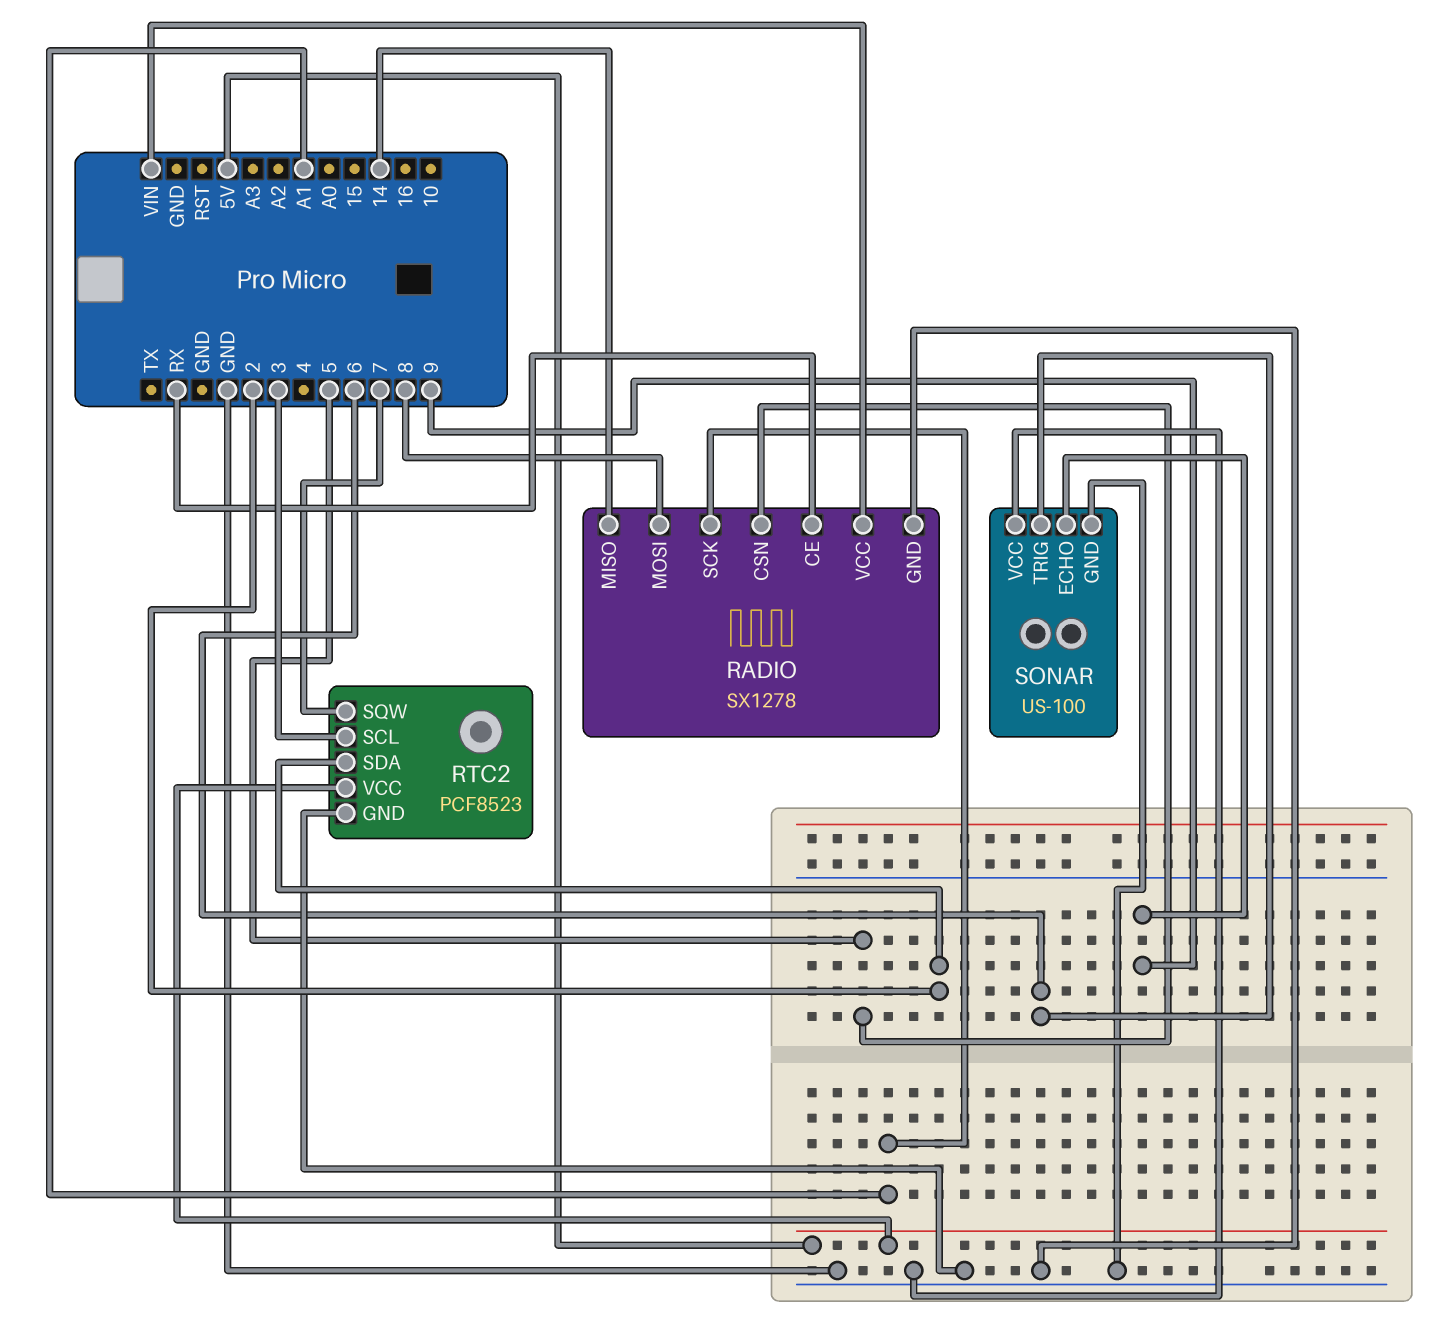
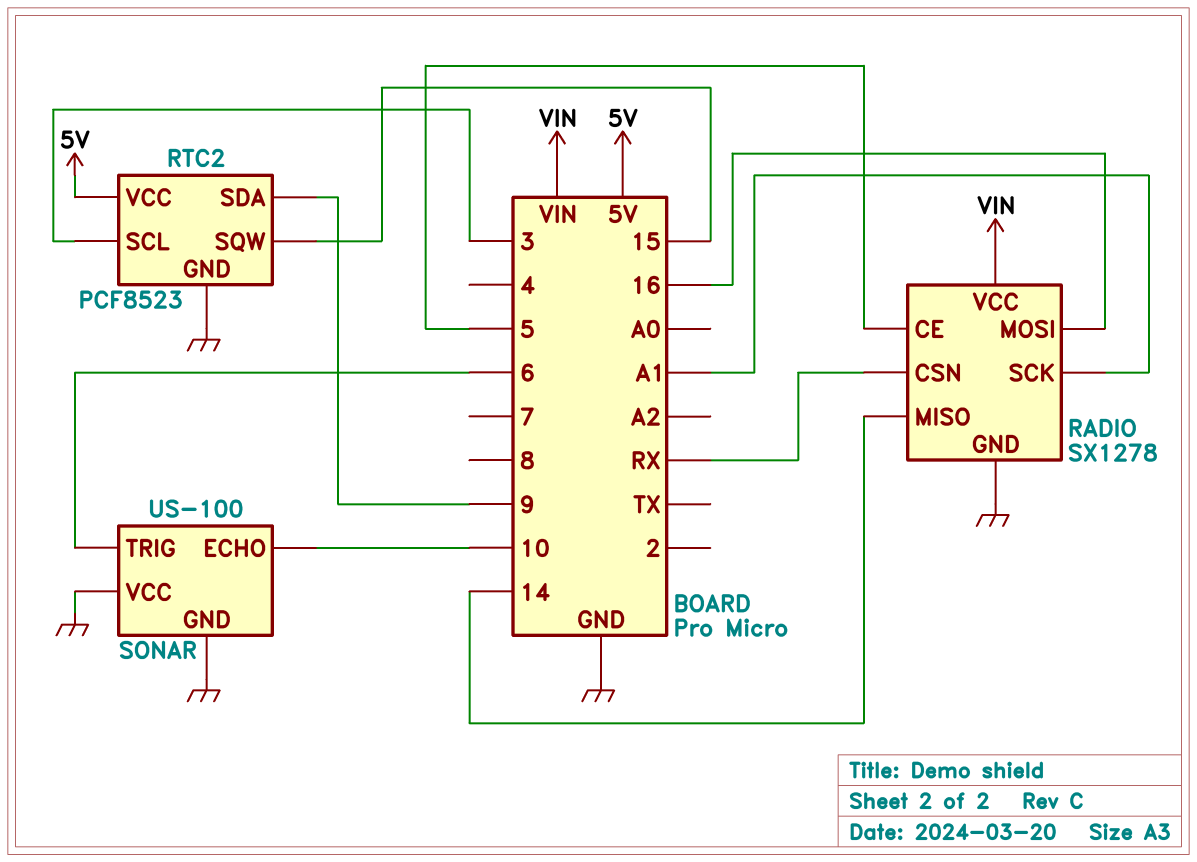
RADIO pin CE: RX -> 5
RADIO pin CSN: 5 -> RX
RADIO pin MOSI: 8 -> 16
RTC2 pin SDA: 2 -> 9
RTC2 pin SQW: 7 -> 15
SONAR pin ECHO: 9 -> 10

